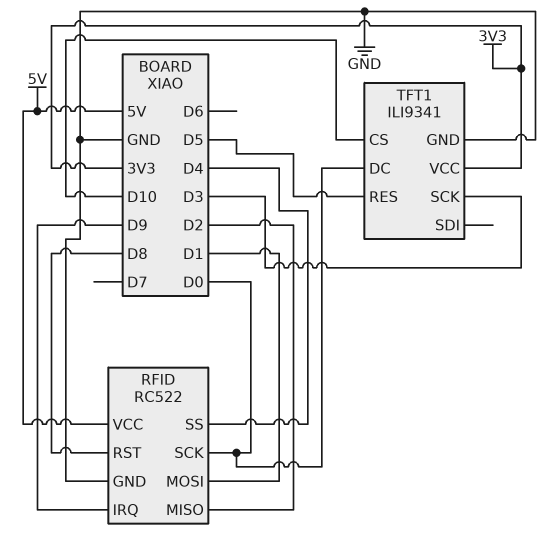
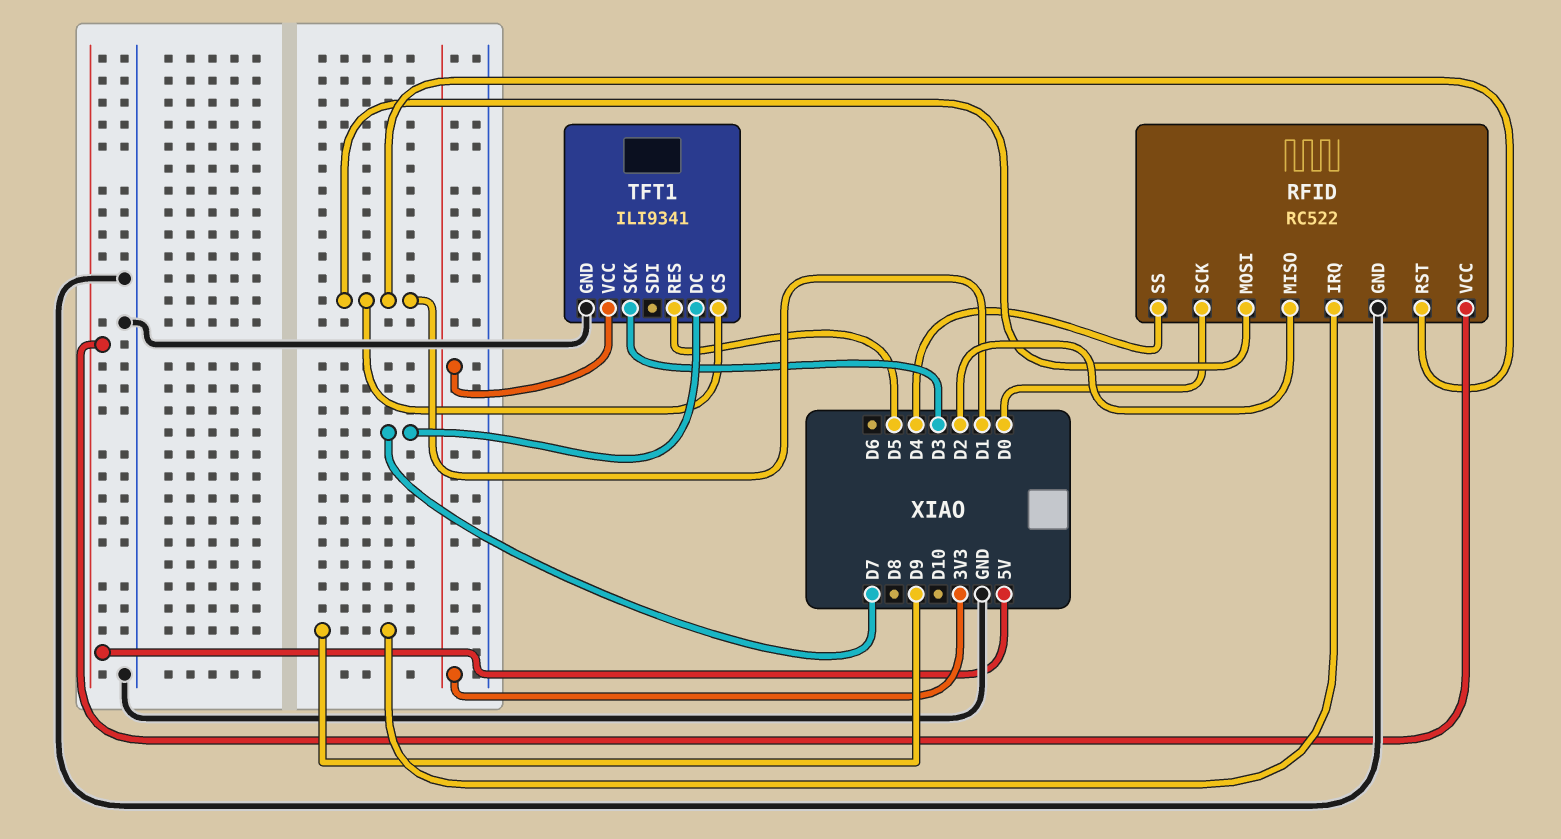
RFID pin RST: D8 -> D1
TFT1 pin CS: D10 -> D1
TFT1 pin DC: D0 -> D7

